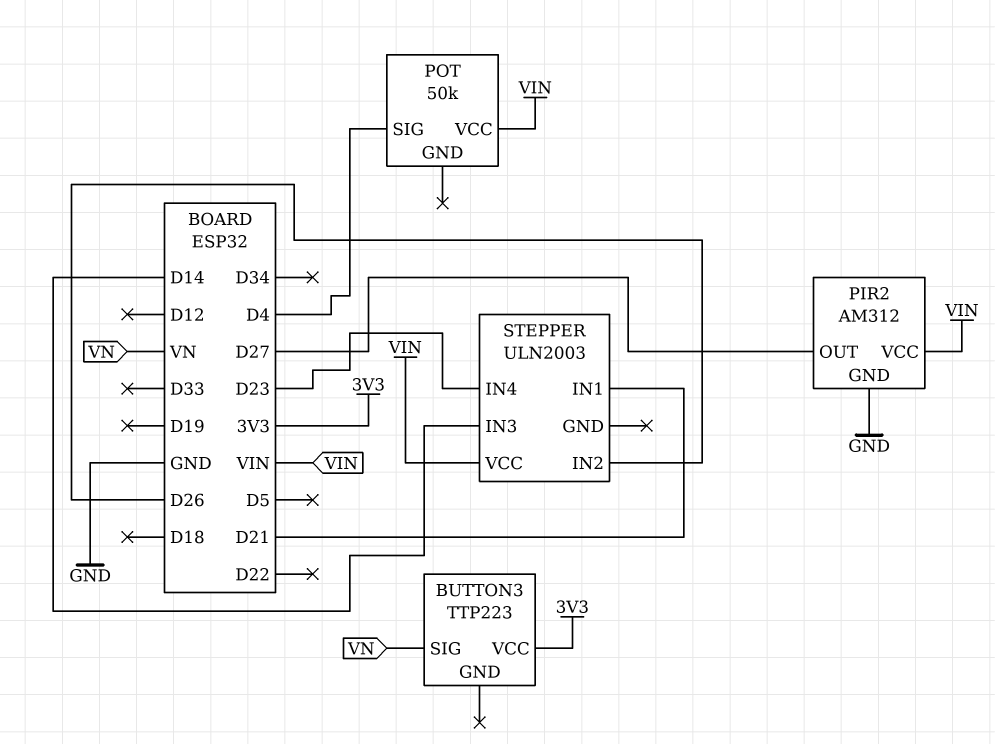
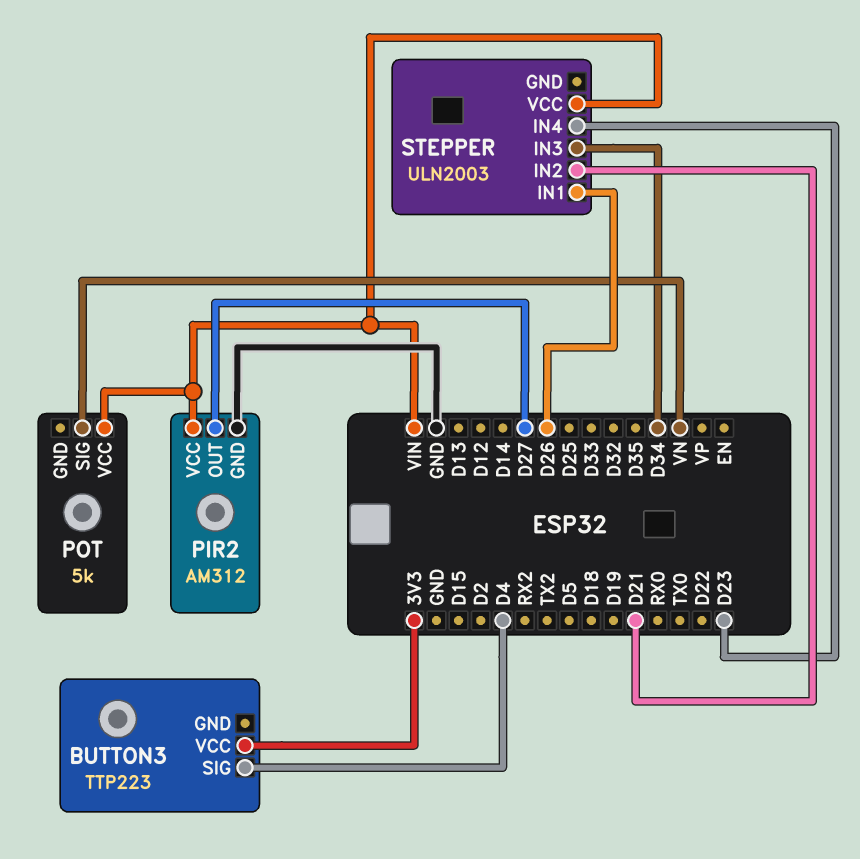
BUTTON3 pin SIG: VN -> D4
POT: 50k -> 5k
POT pin SIG: D4 -> VN
STEPPER pin IN1: D21 -> D26
STEPPER pin IN2: D26 -> D21
STEPPER pin IN3: D14 -> D34

